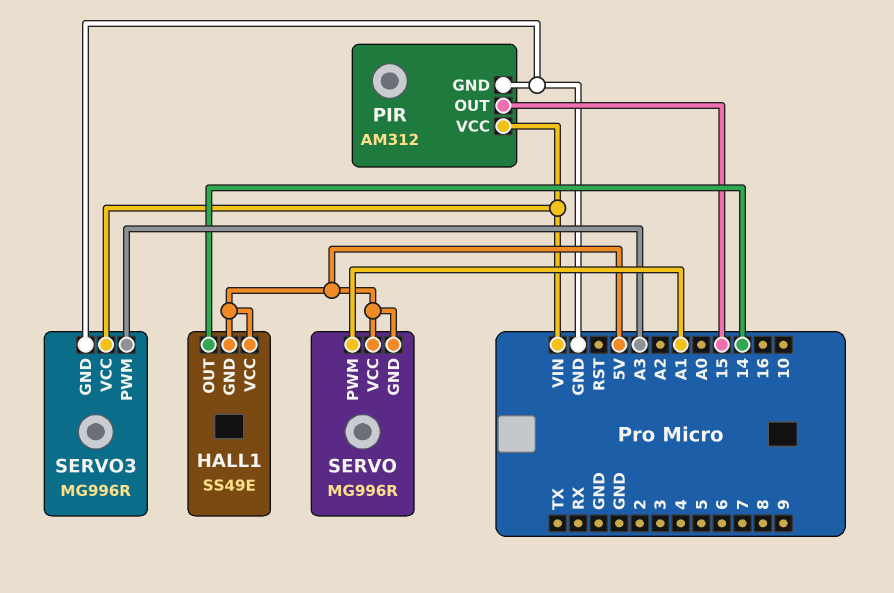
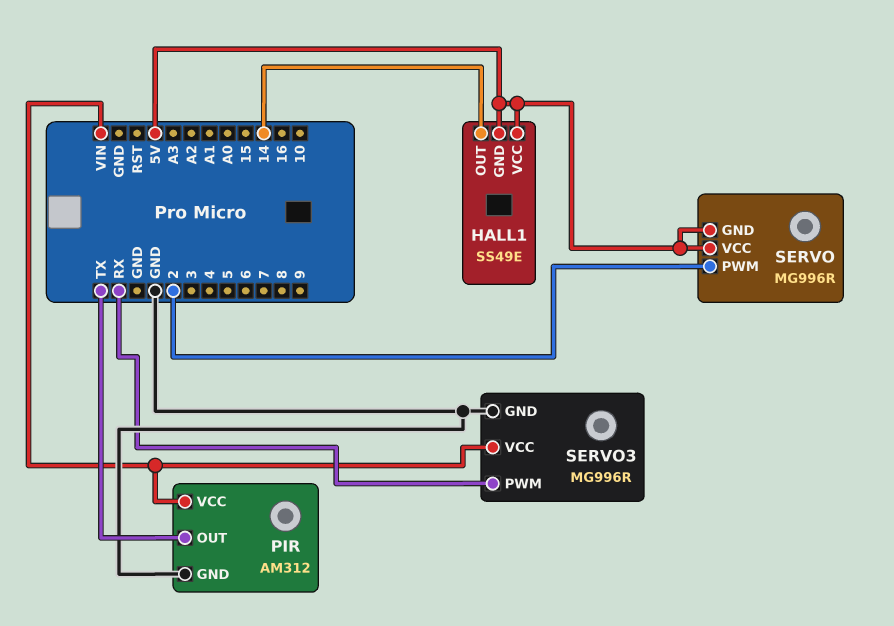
PIR pin OUT: 15 -> TX
SERVO pin PWM: A1 -> 2
SERVO3 pin PWM: A3 -> RX

